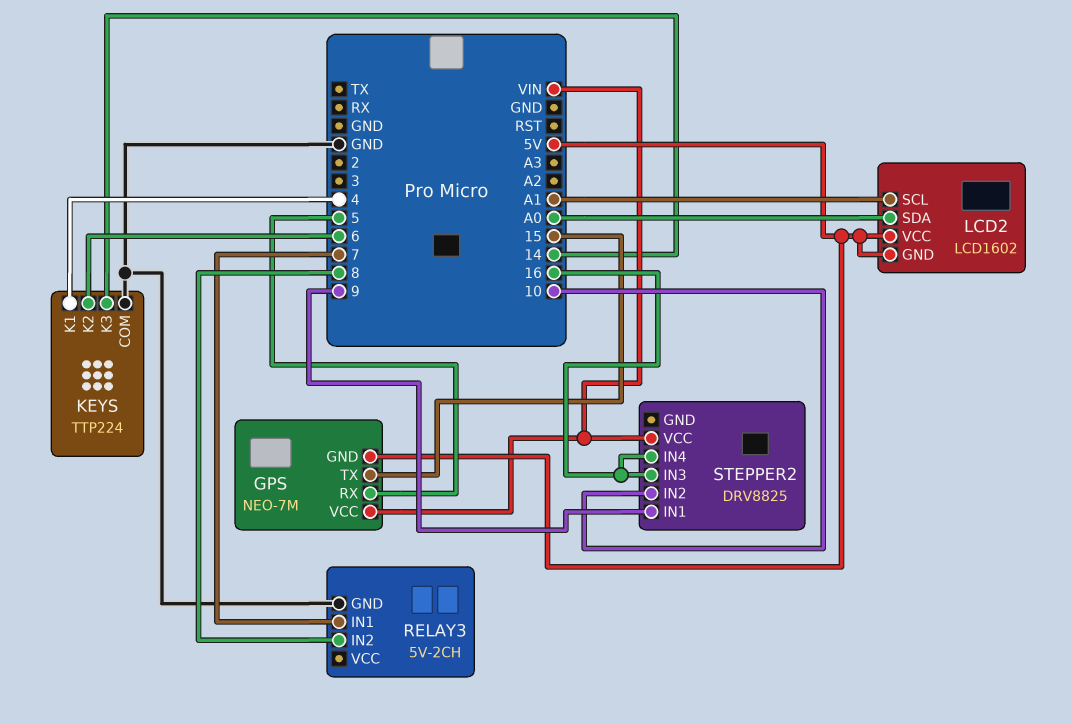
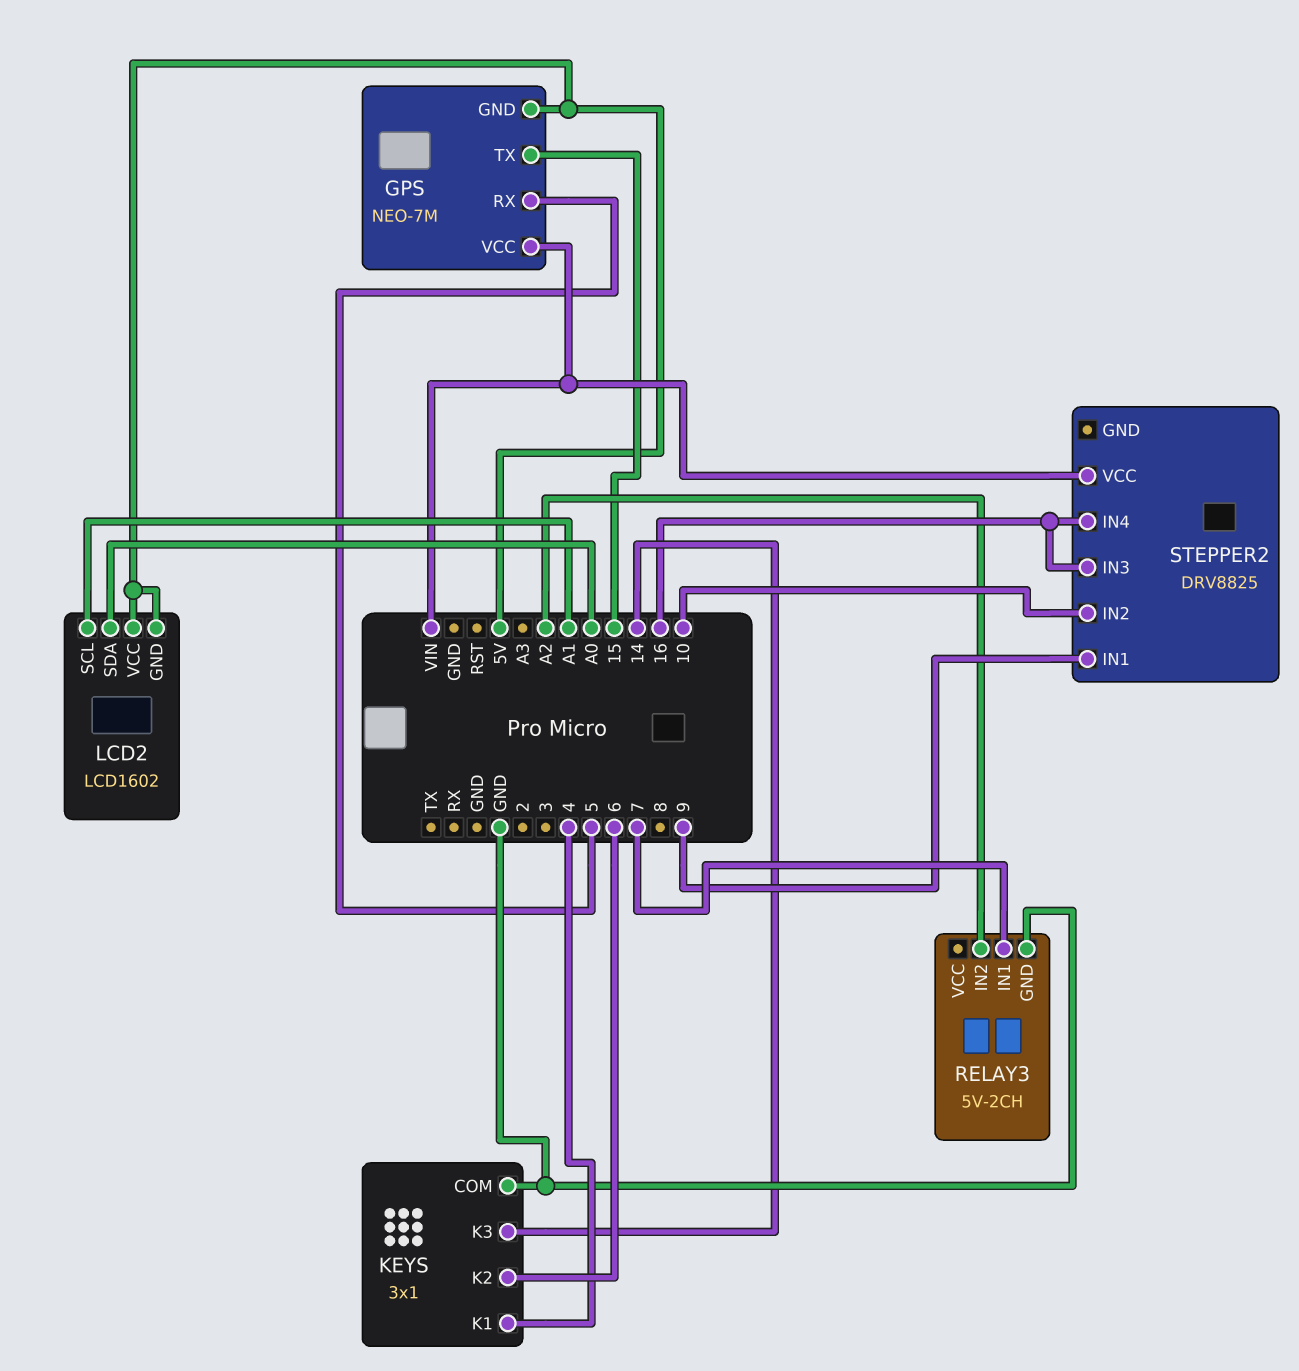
KEYS: TTP224 -> 3x1
RELAY3 pin IN2: 8 -> A2

